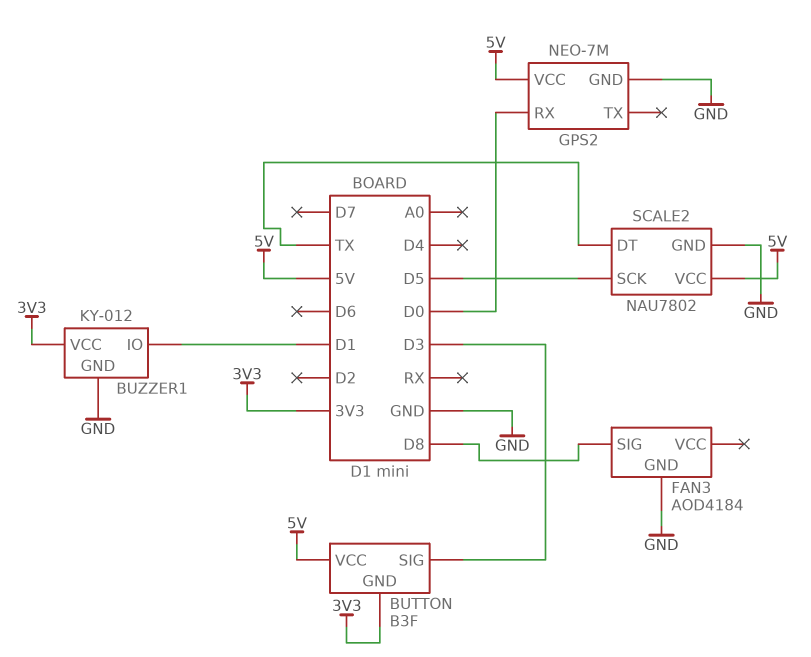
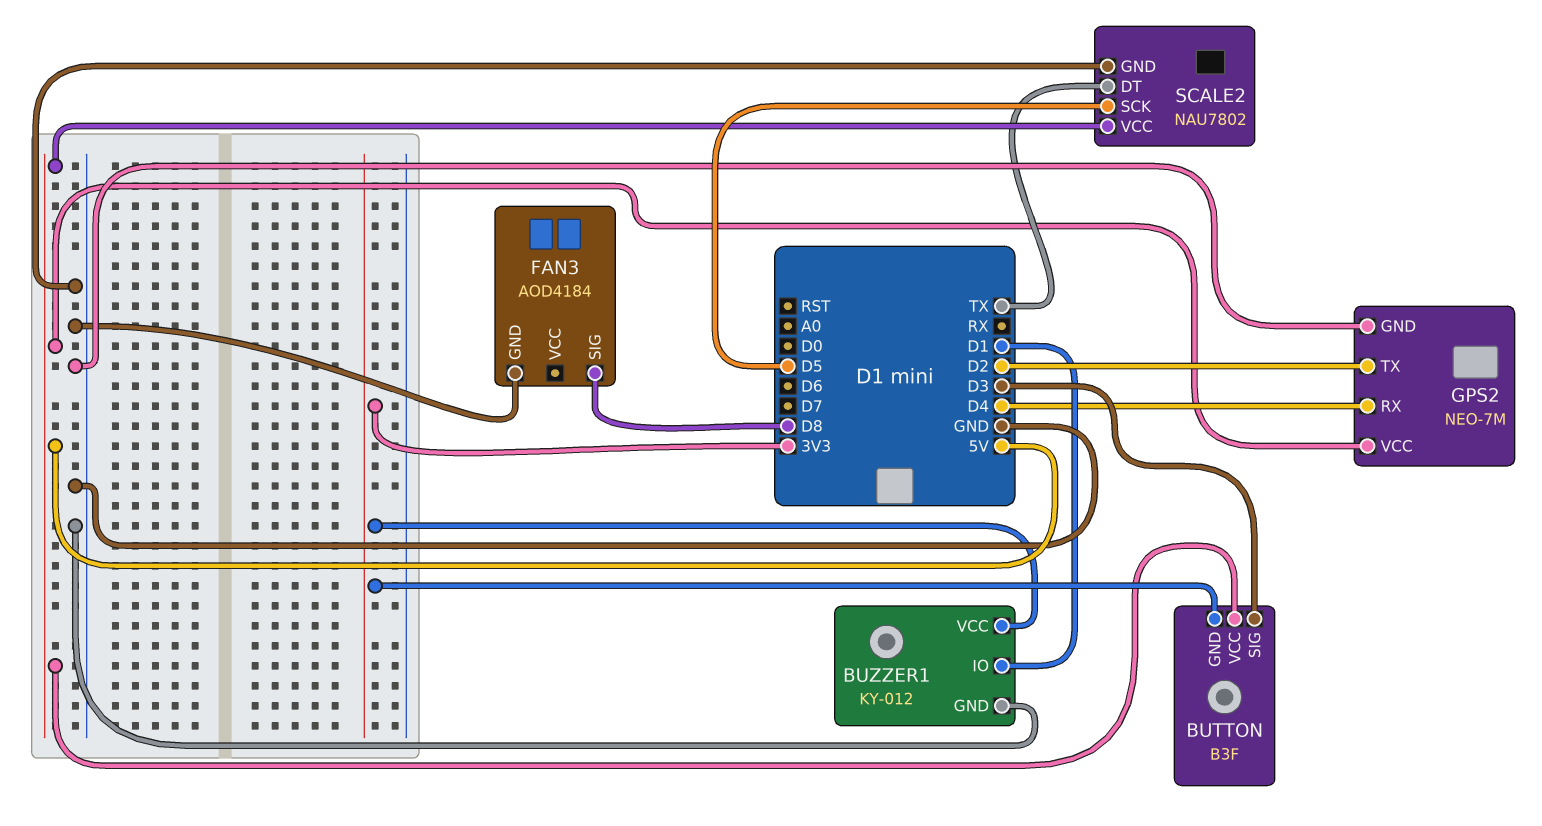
GPS2 pin RX: D0 -> D4
GPS2 pin TX: none -> D2

